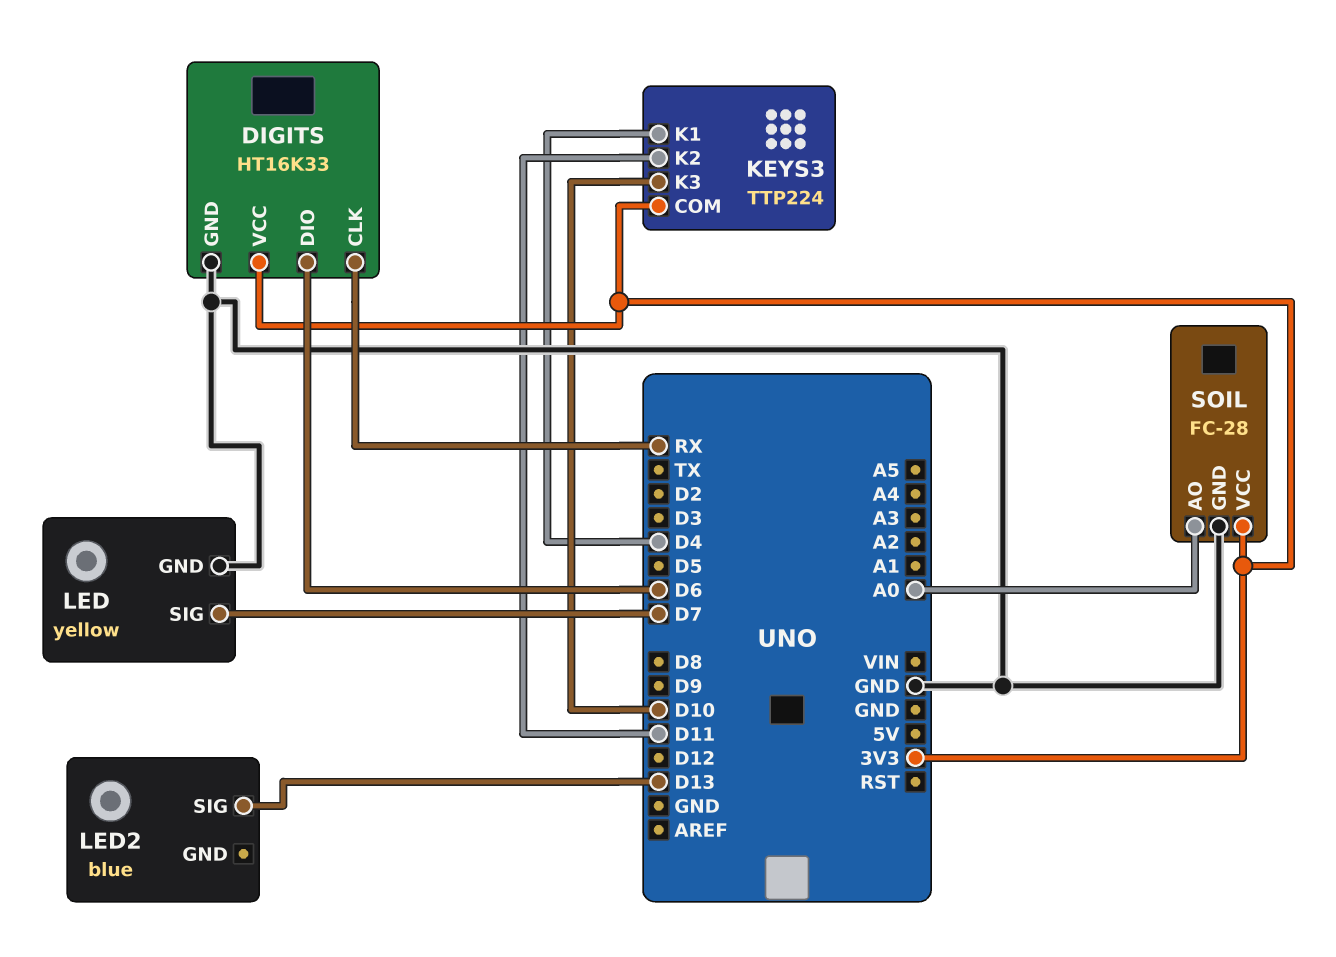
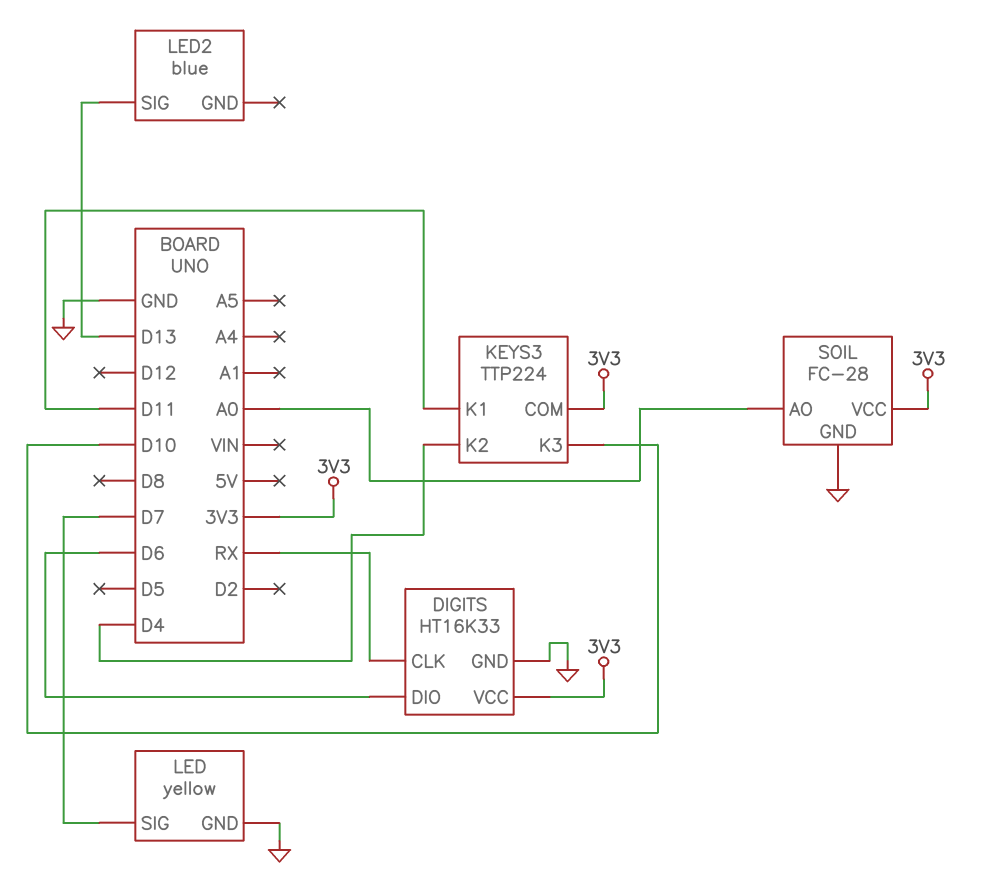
KEYS3 pin K1: D4 -> D11
KEYS3 pin K2: D11 -> D4

